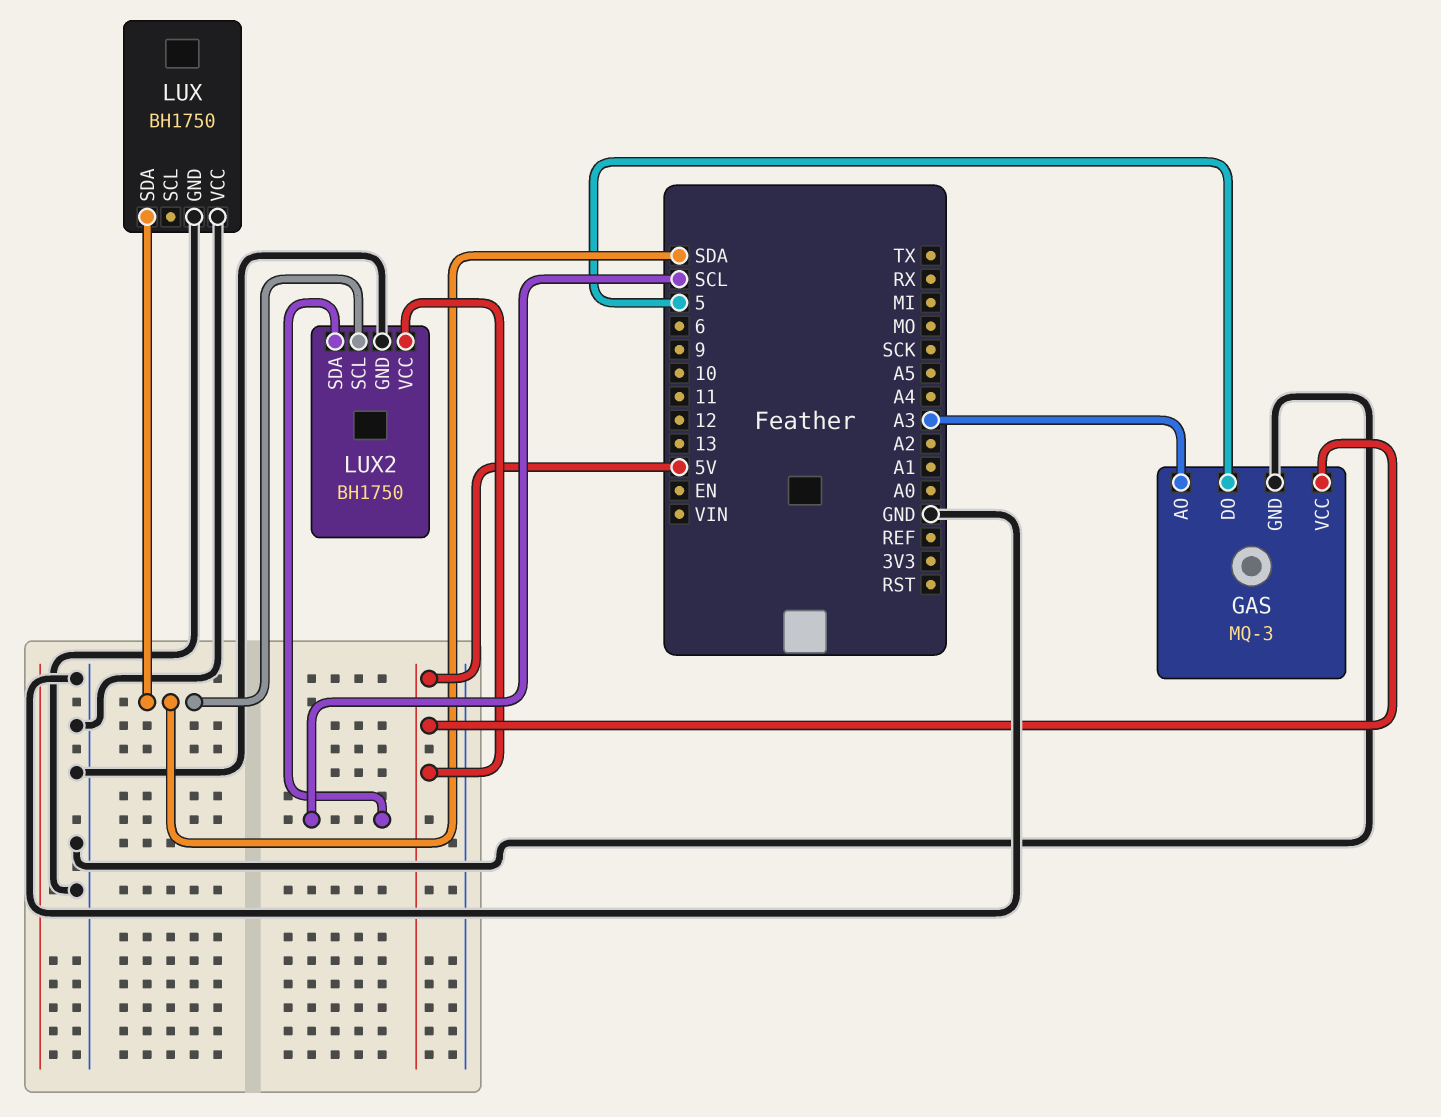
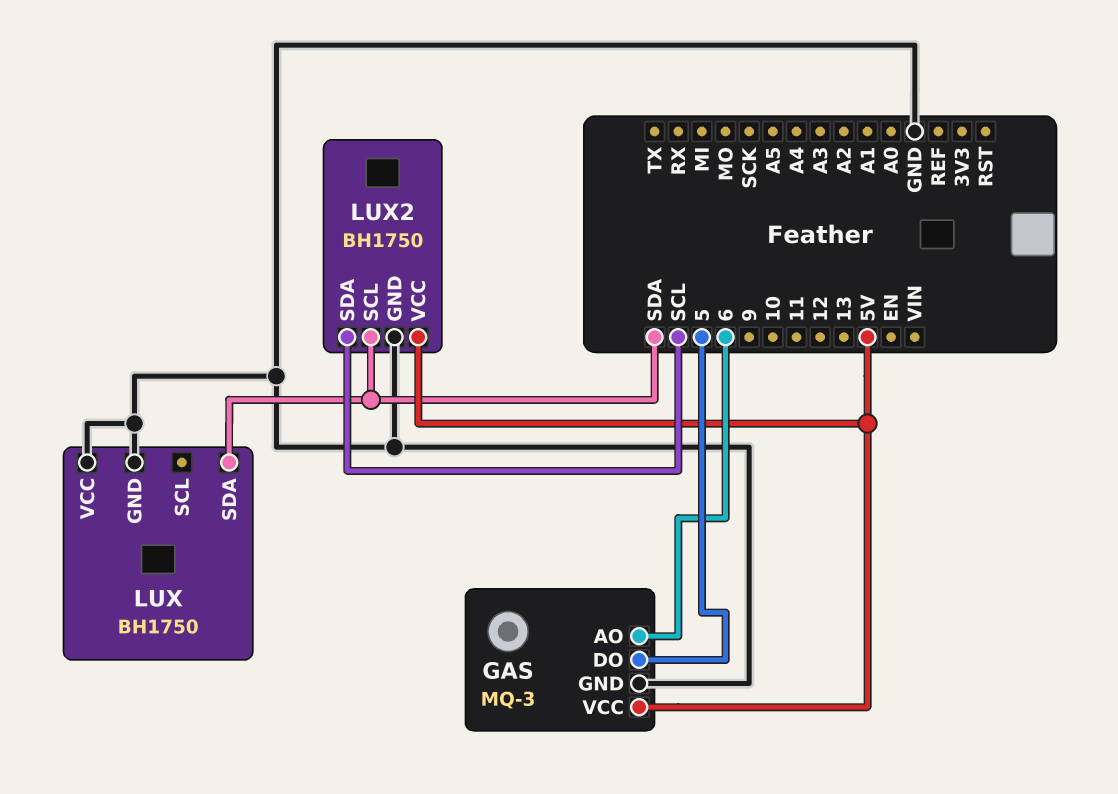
GAS pin AO: A3 -> 6

